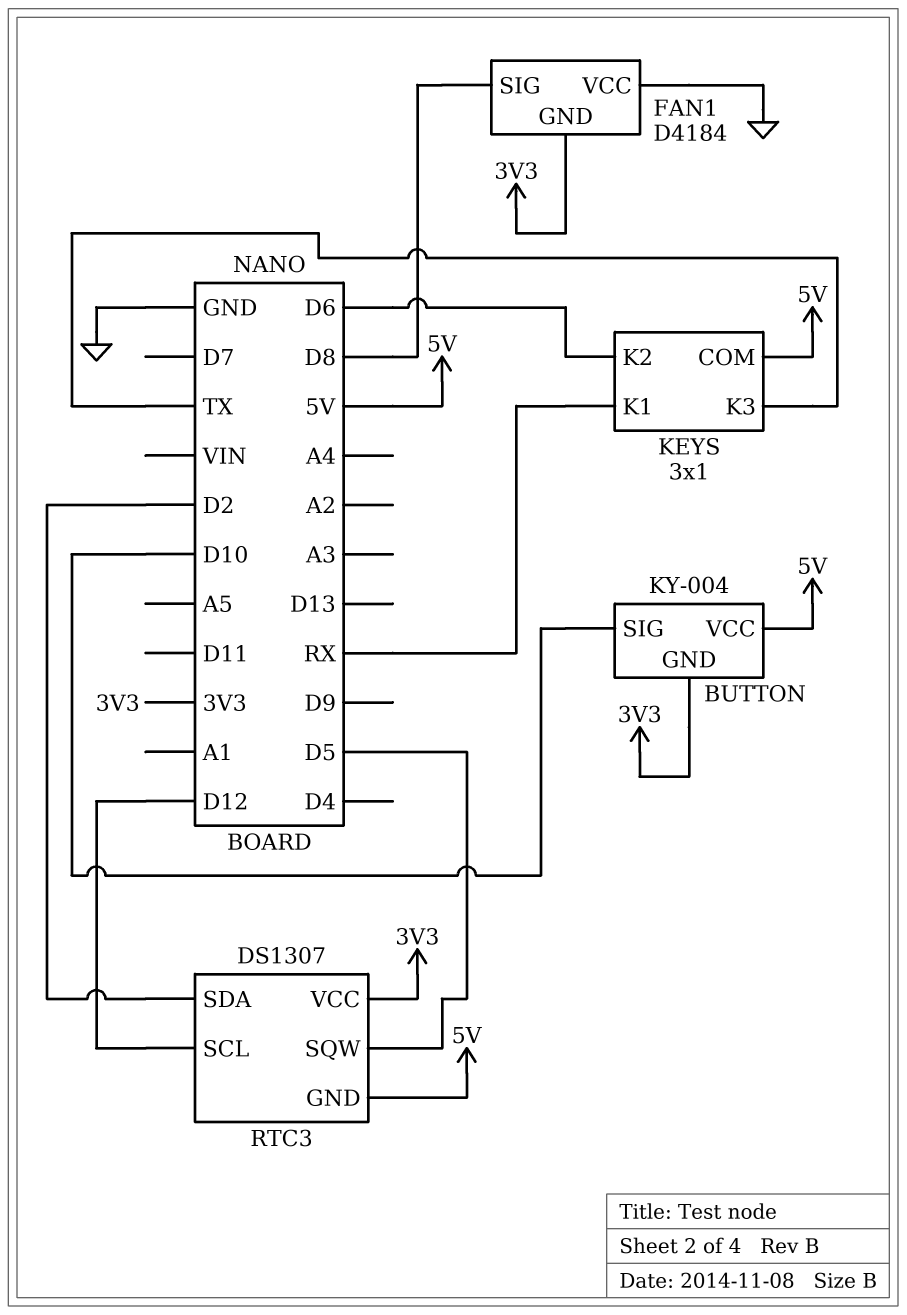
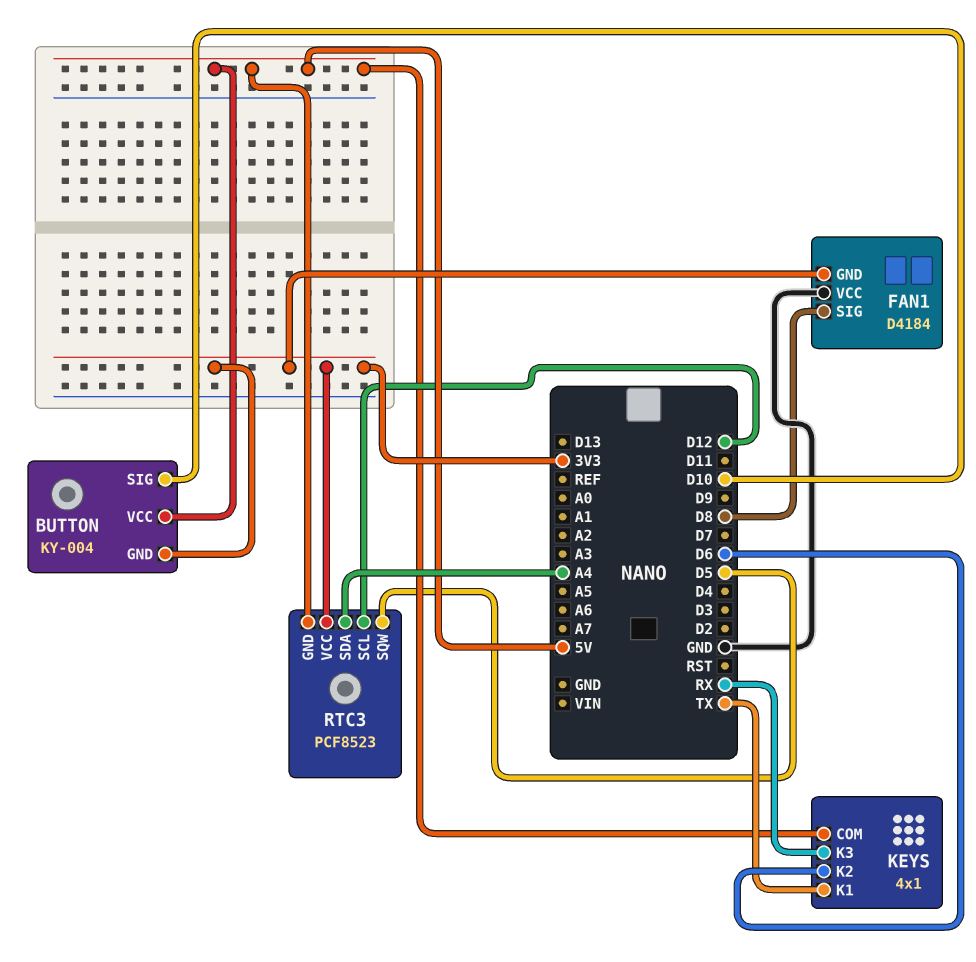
KEYS: 3x1 -> 4x1
KEYS pin K1: RX -> TX
KEYS pin K3: TX -> RX
RTC3: DS1307 -> PCF8523
RTC3 pin SDA: D2 -> A4

